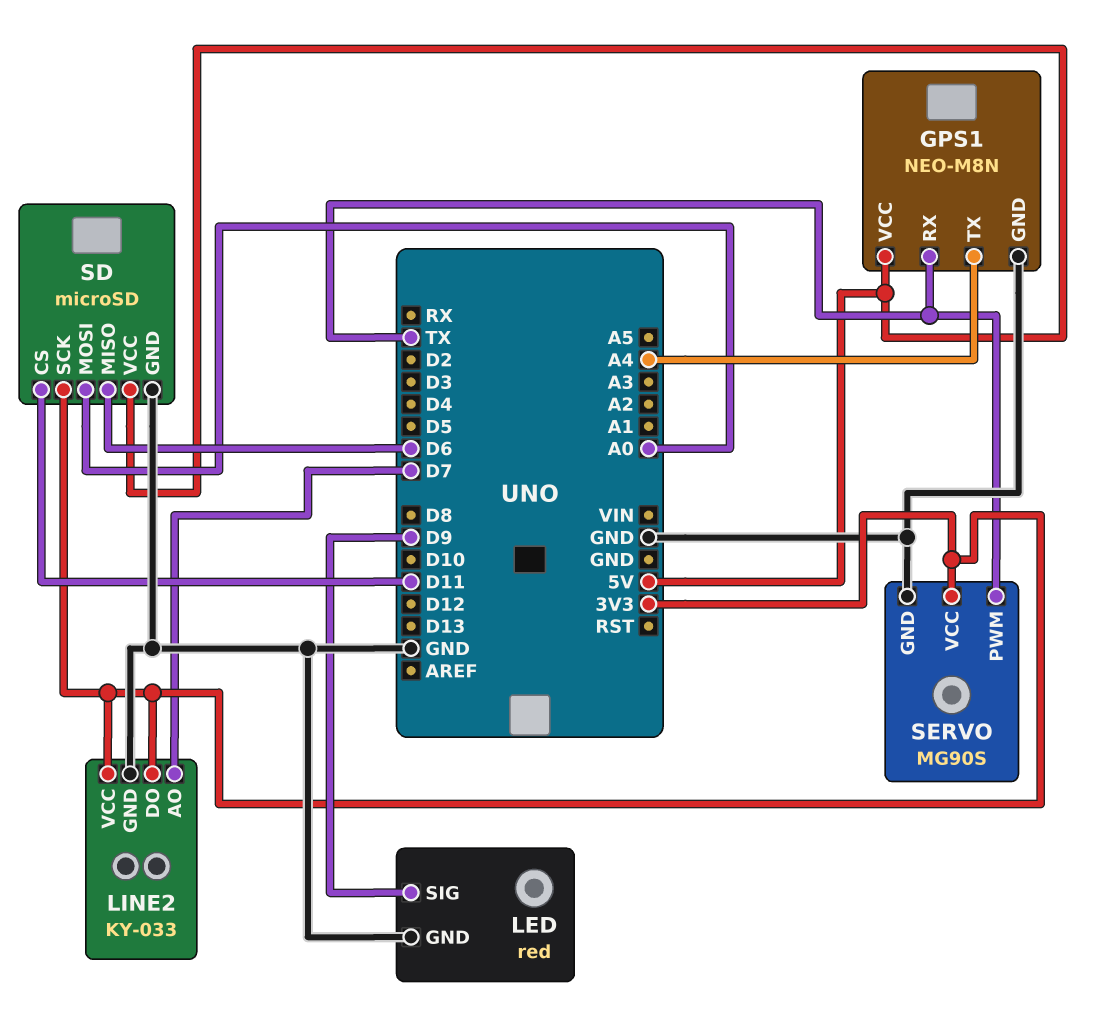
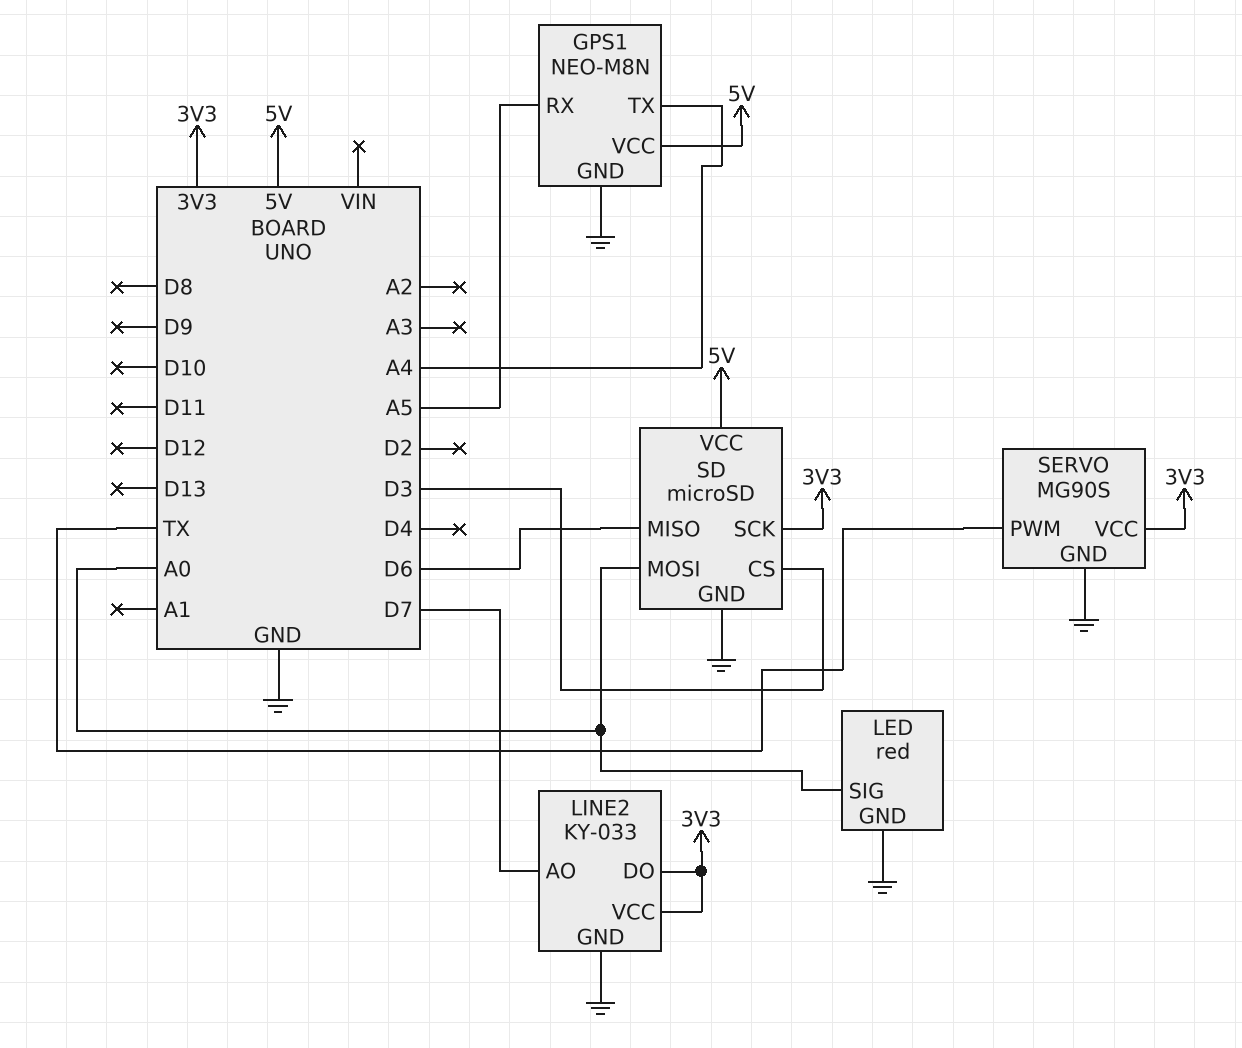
GPS1 pin RX: TX -> A5
LED pin SIG: D9 -> A0
SD pin CS: D11 -> D3

